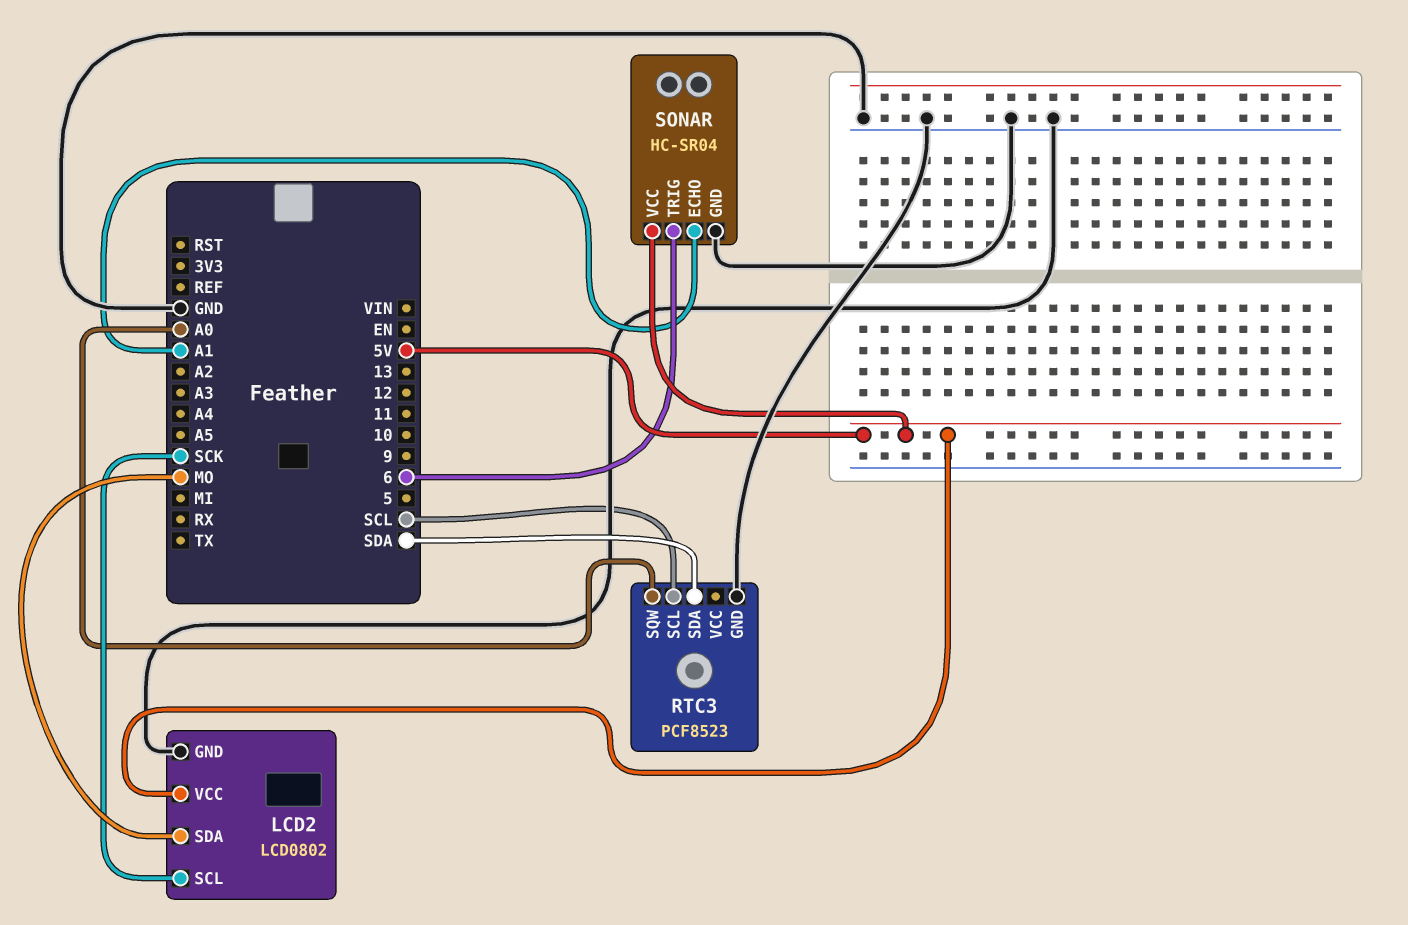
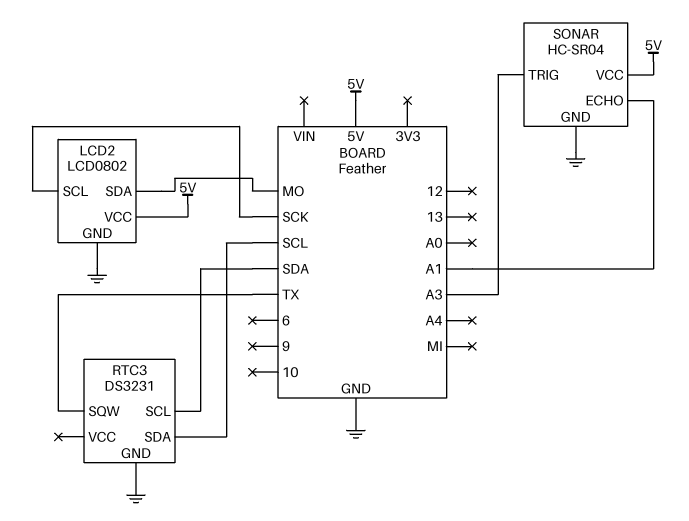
RTC3: PCF8523 -> DS3231
RTC3 pin SCL: SCL -> SDA
RTC3 pin SDA: SDA -> SCL
RTC3 pin SQW: A0 -> TX
SONAR pin TRIG: 6 -> A3

